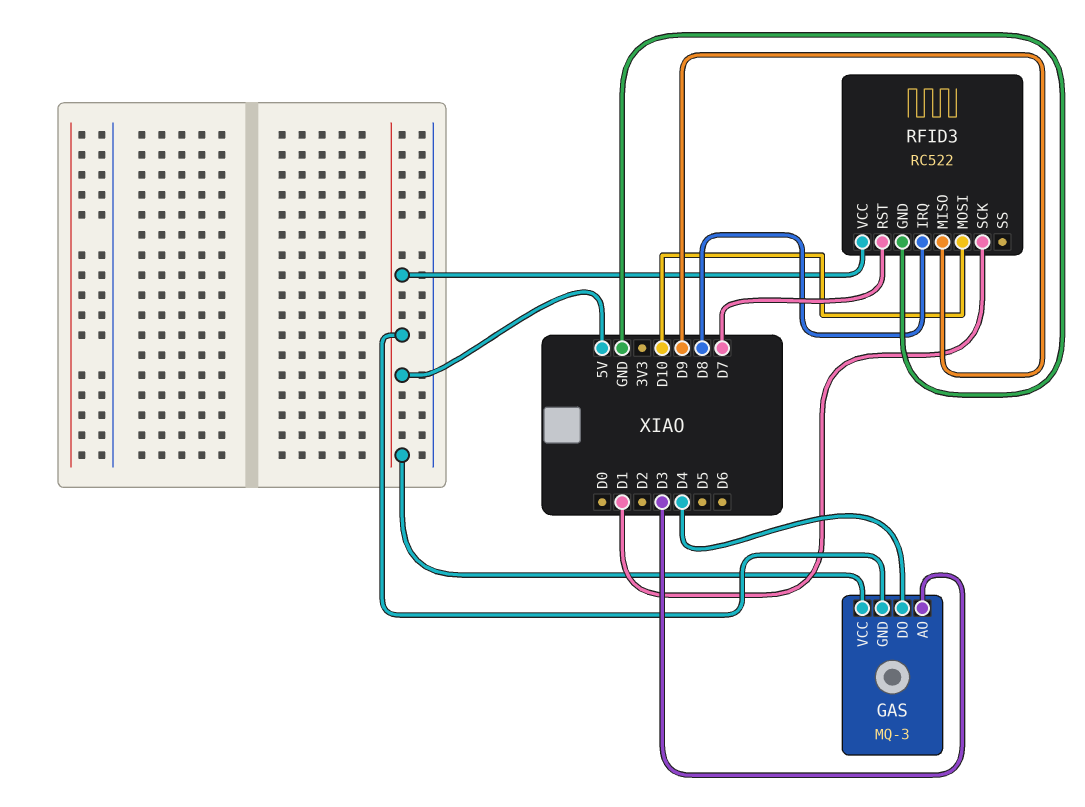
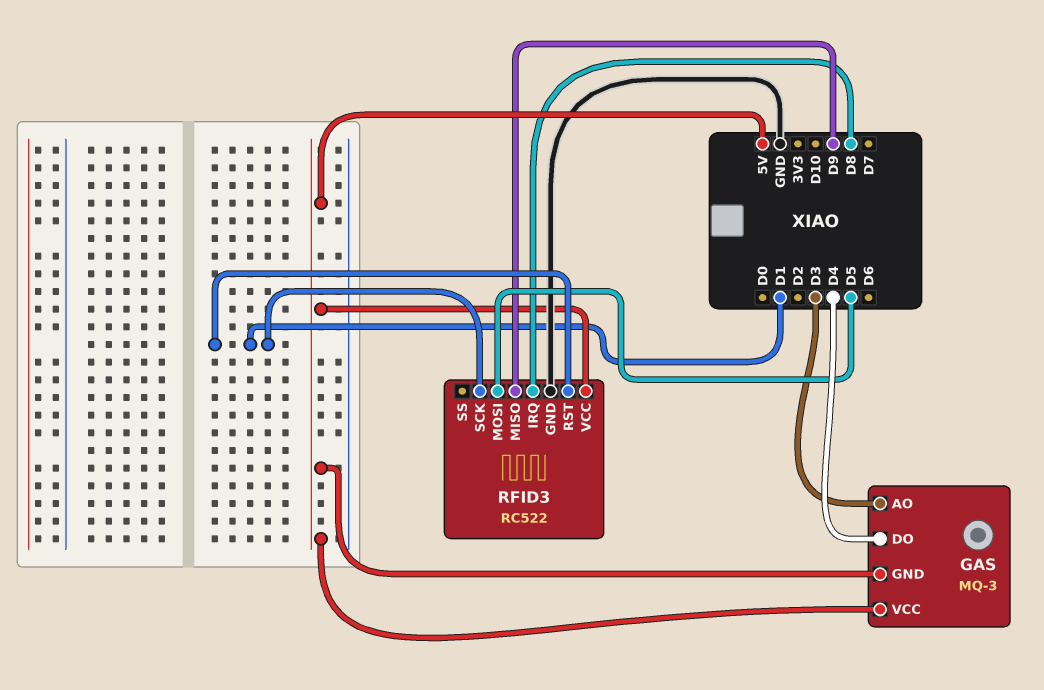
RFID3 pin MOSI: D10 -> D5
RFID3 pin RST: D7 -> D1

